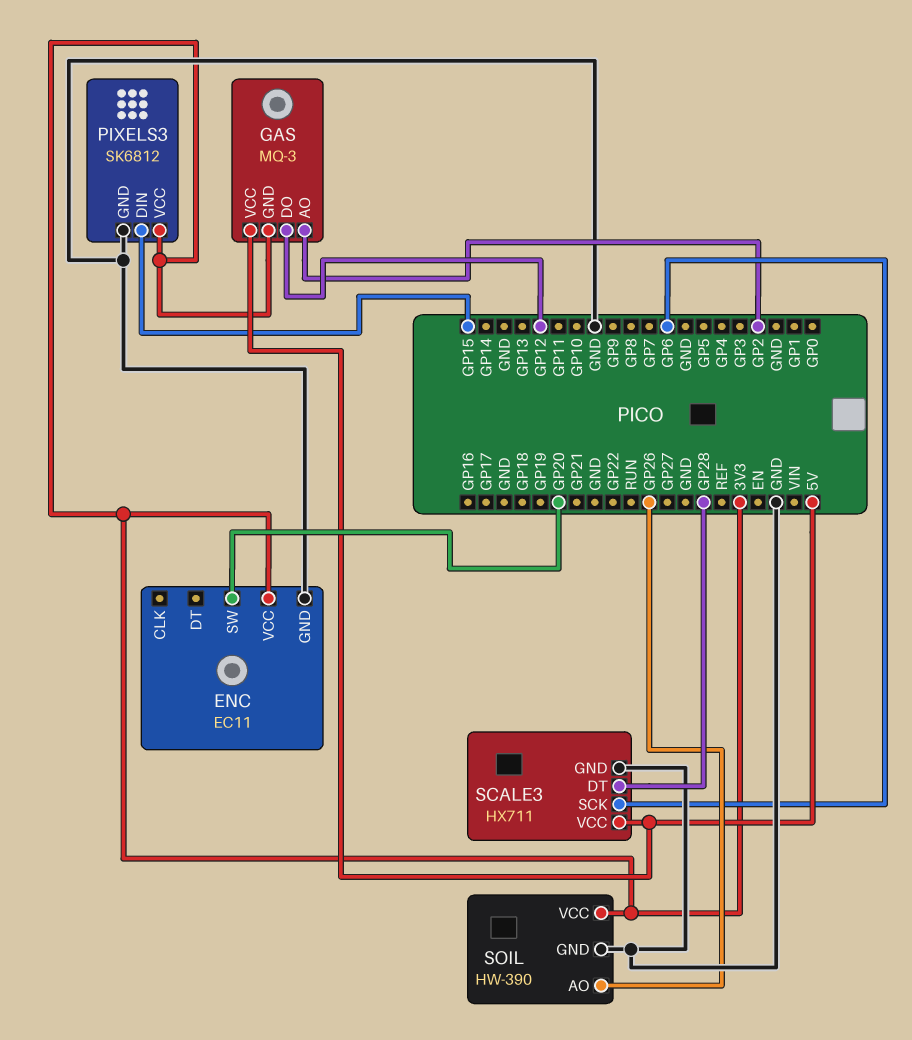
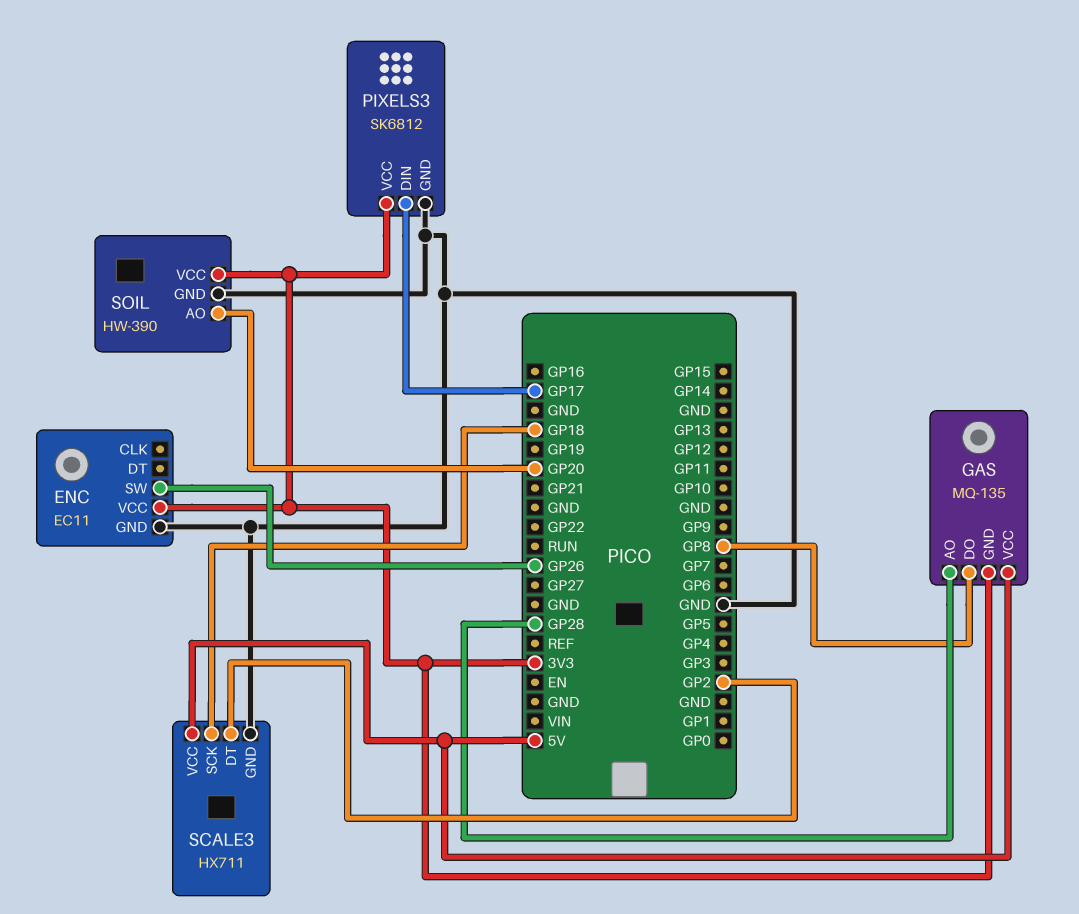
ENC pin SW: GP20 -> GP26
GAS: MQ-3 -> MQ-135
GAS pin AO: GP2 -> GP28
GAS pin DO: GP12 -> GP8
PIXELS3 pin DIN: GP15 -> GP17
SCALE3 pin DT: GP28 -> GP2
SCALE3 pin SCK: GP6 -> GP18
SOIL pin AO: GP26 -> GP20

